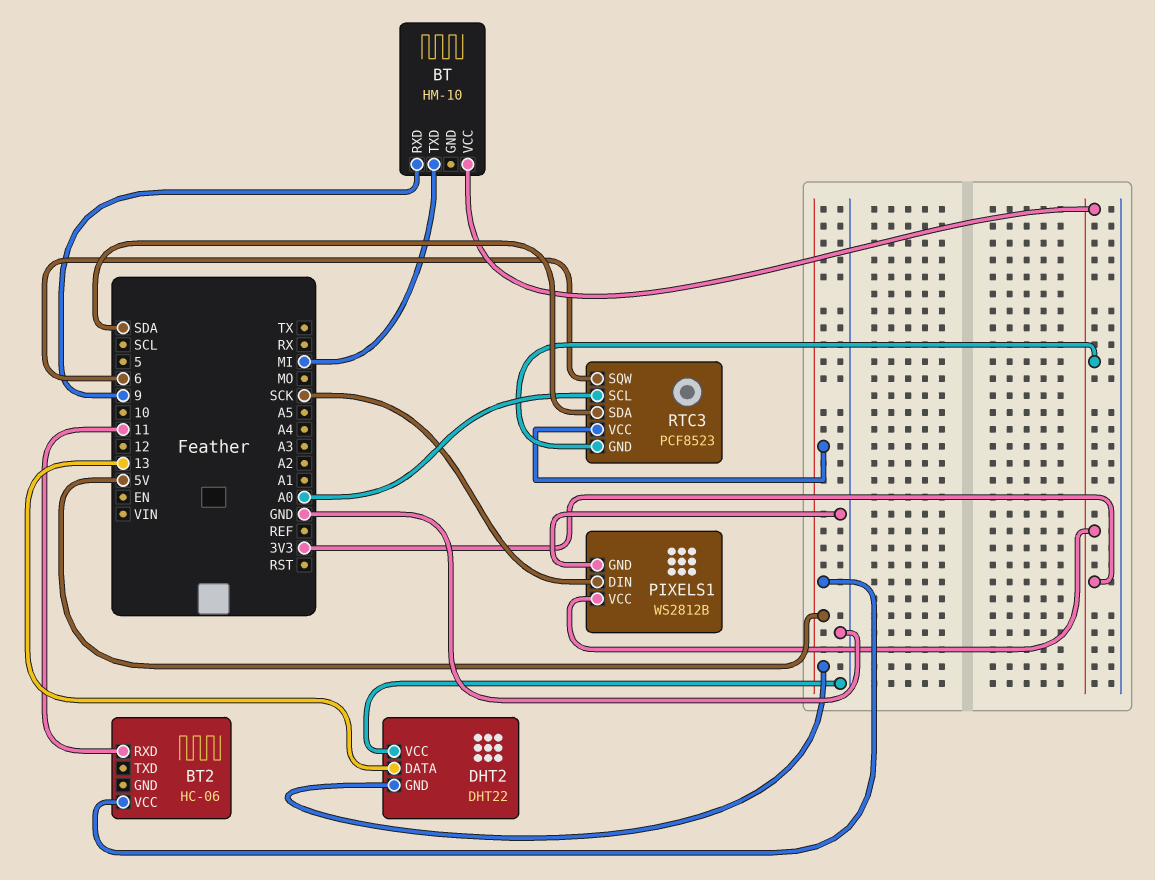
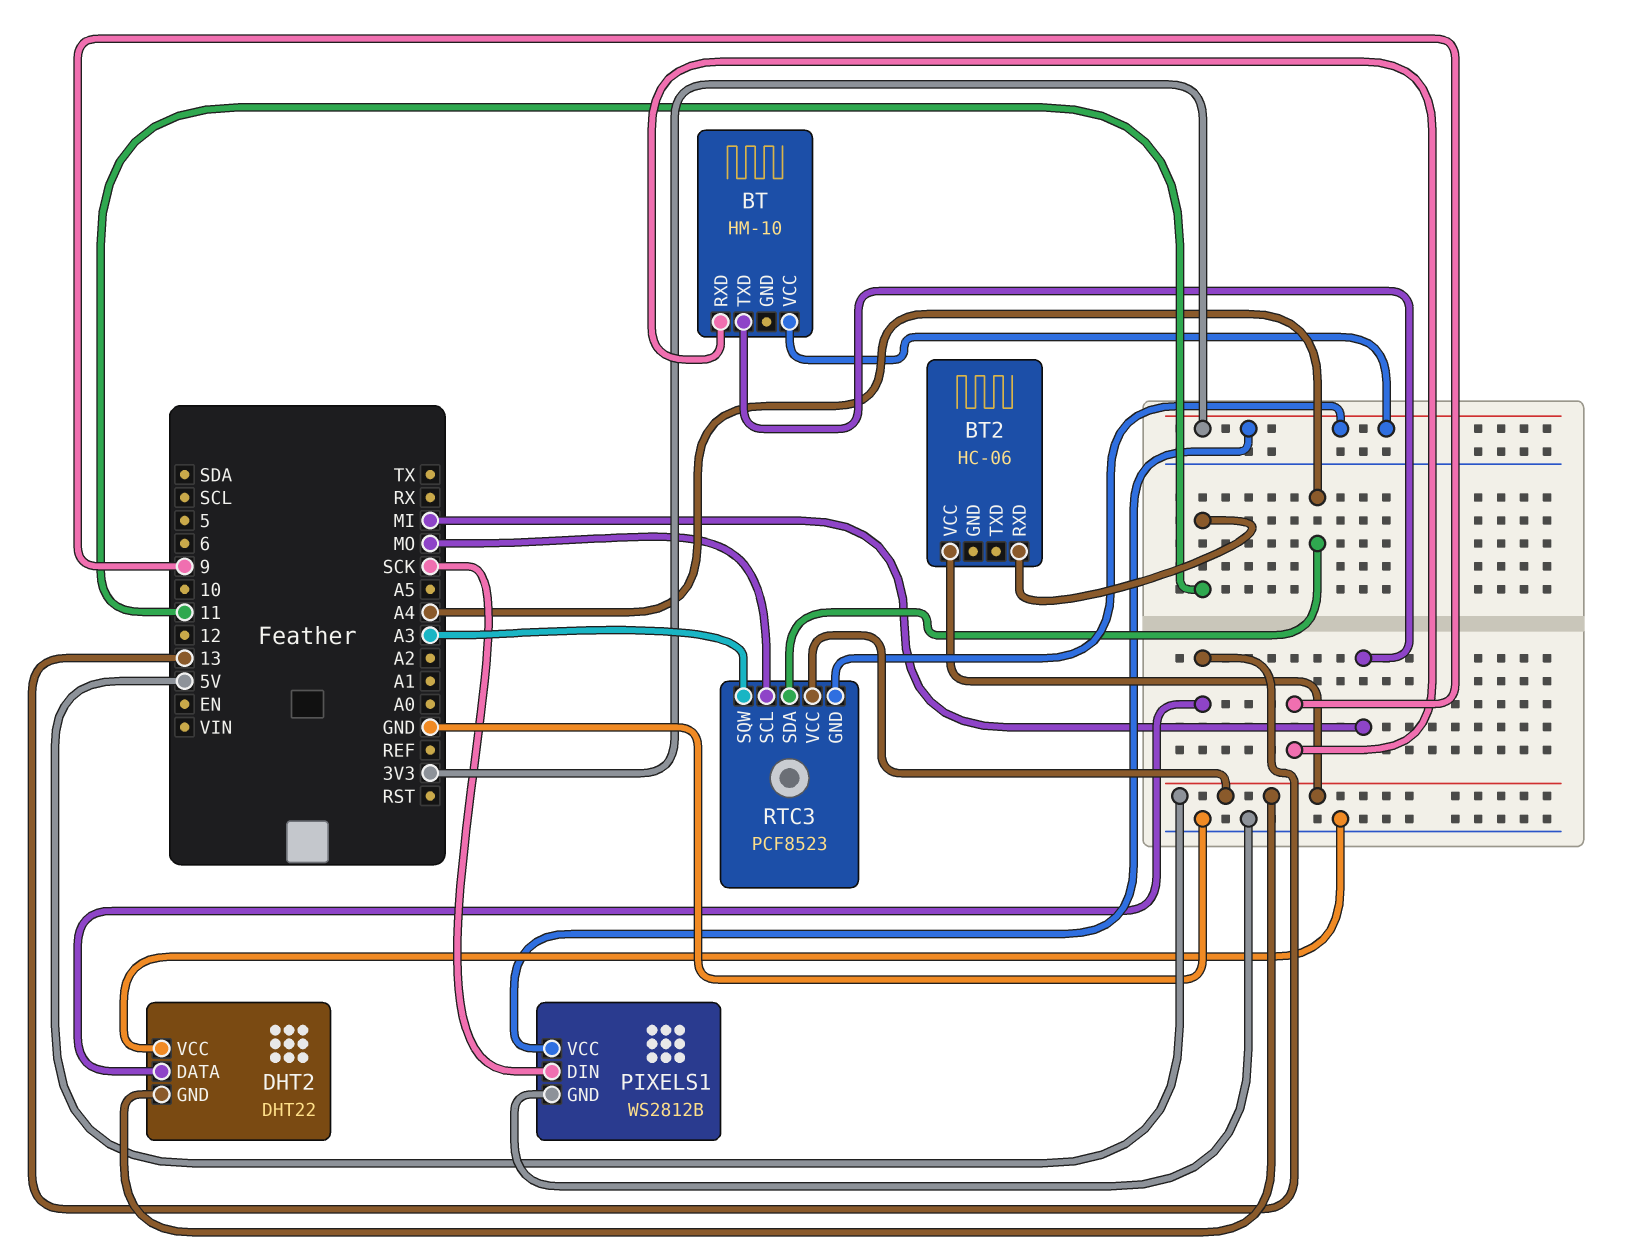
RTC3 pin SCL: A0 -> MO
RTC3 pin SDA: SDA -> A4
RTC3 pin SQW: 6 -> A3

